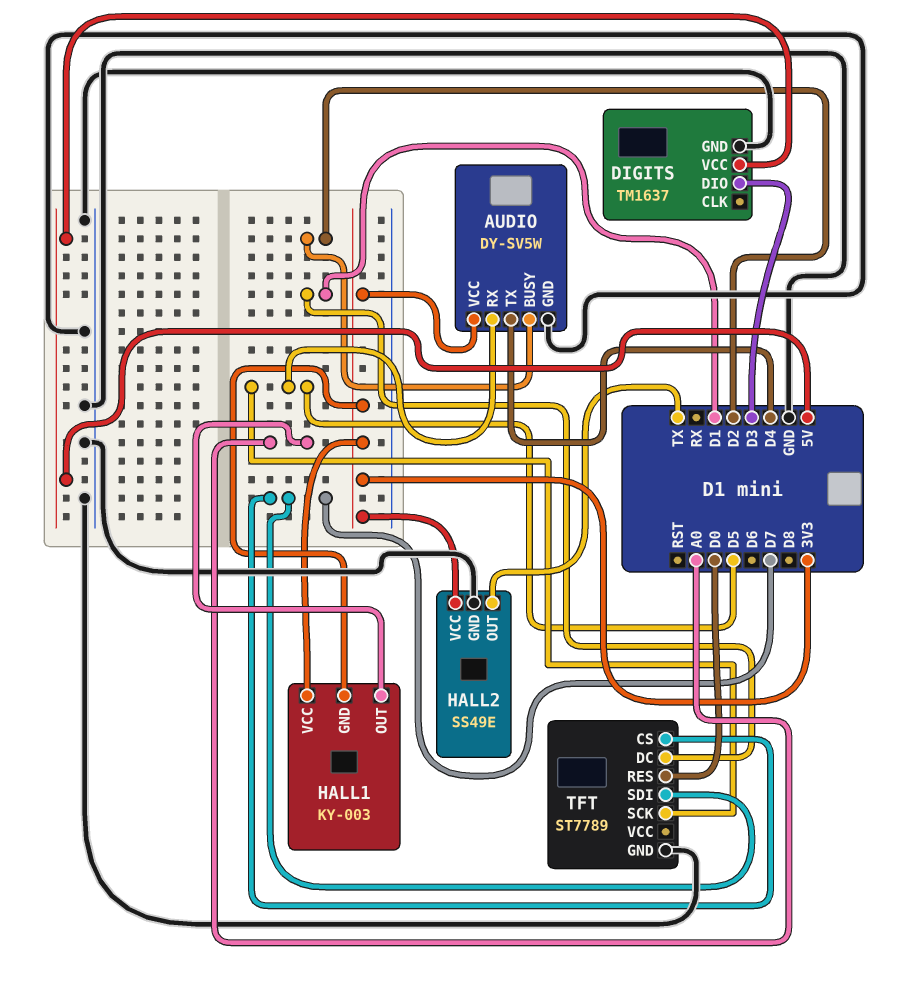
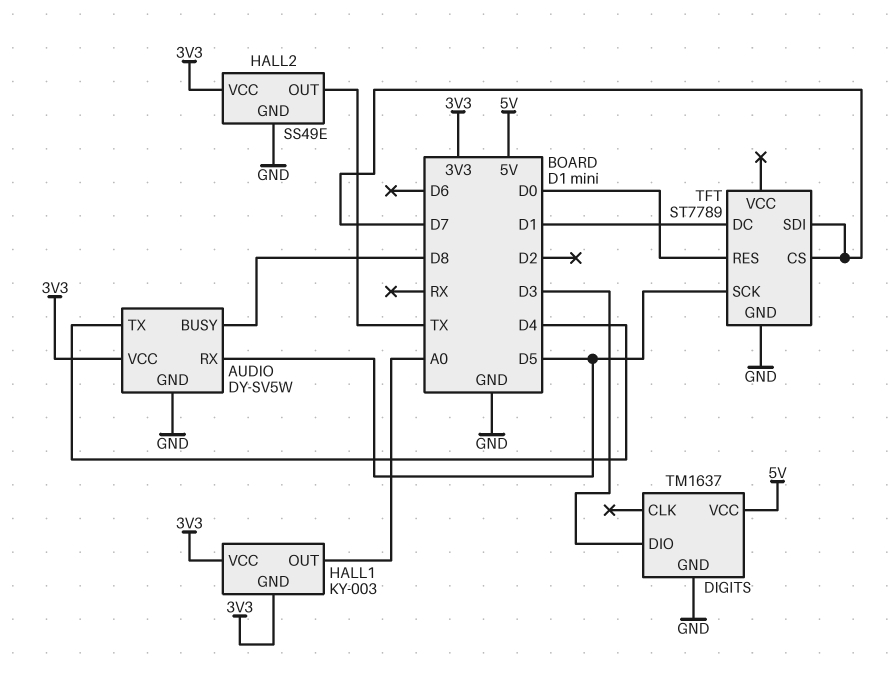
AUDIO pin BUSY: D2 -> D8

